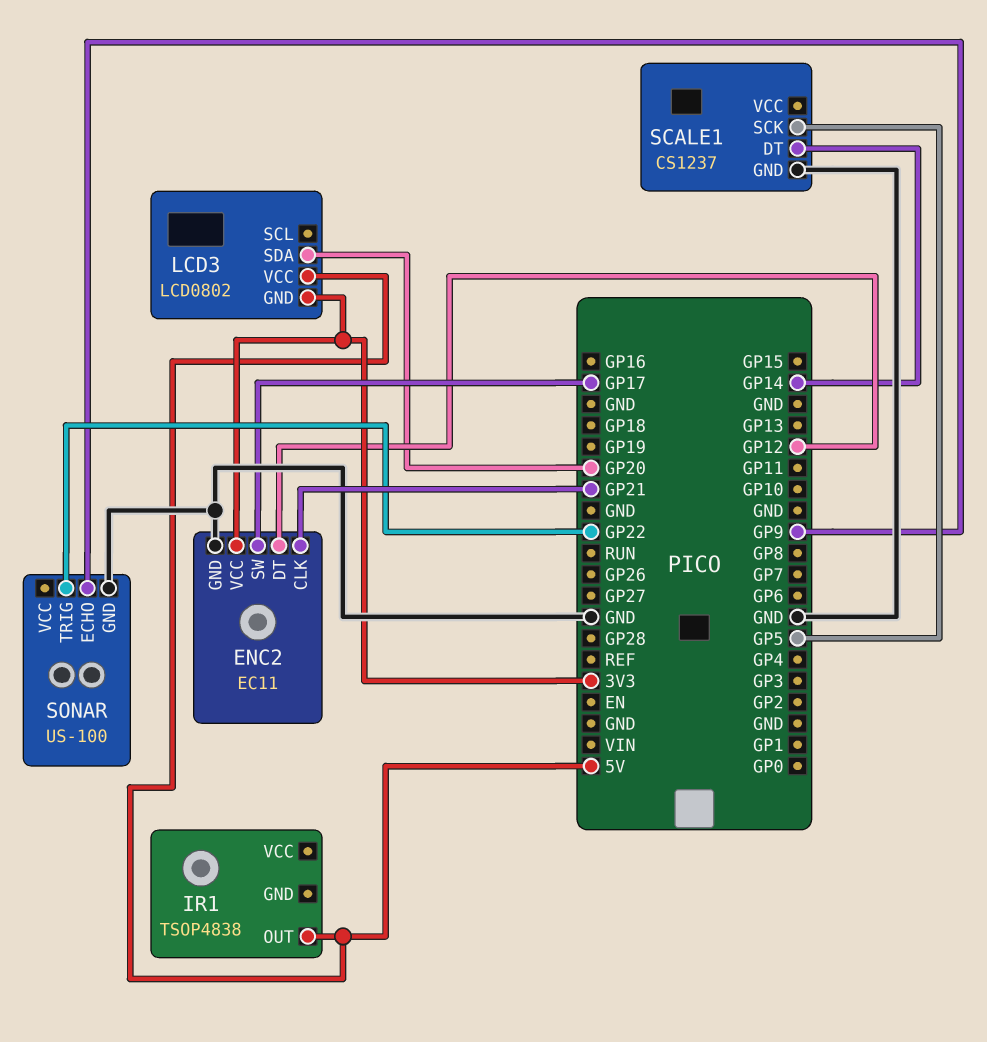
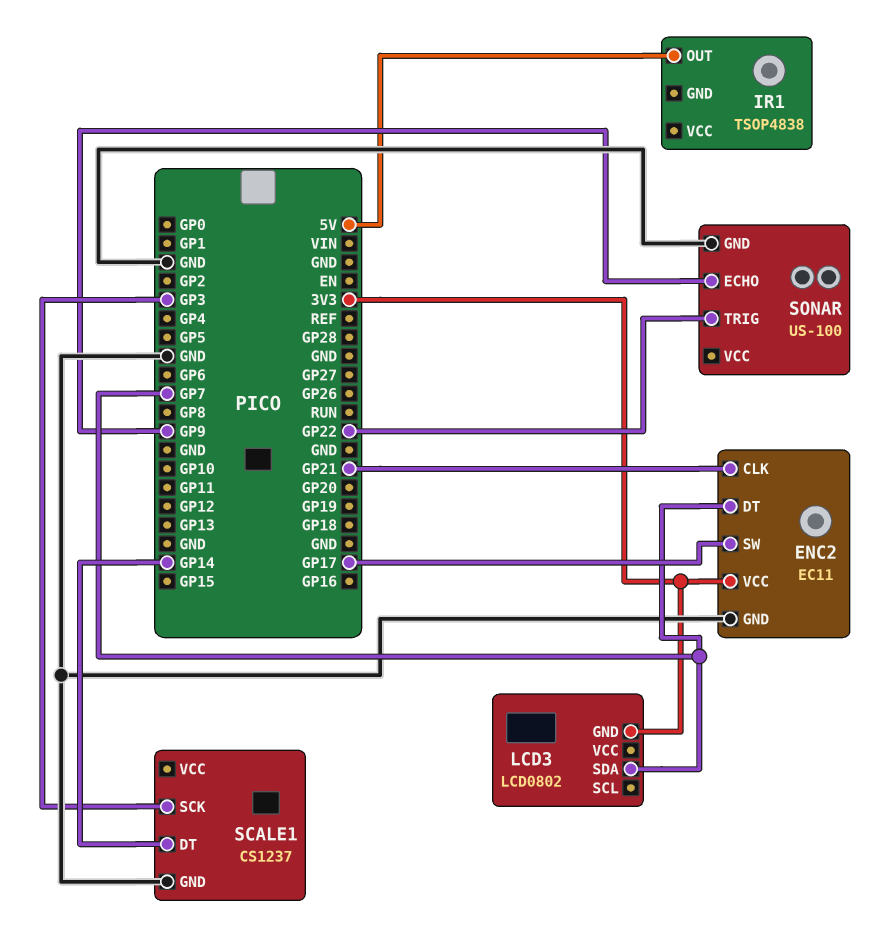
ENC2 pin DT: GP12 -> GP7
LCD3 pin SDA: GP20 -> GP7
LCD3 pin VCC: 5V -> none
SCALE1 pin SCK: GP5 -> GP3

